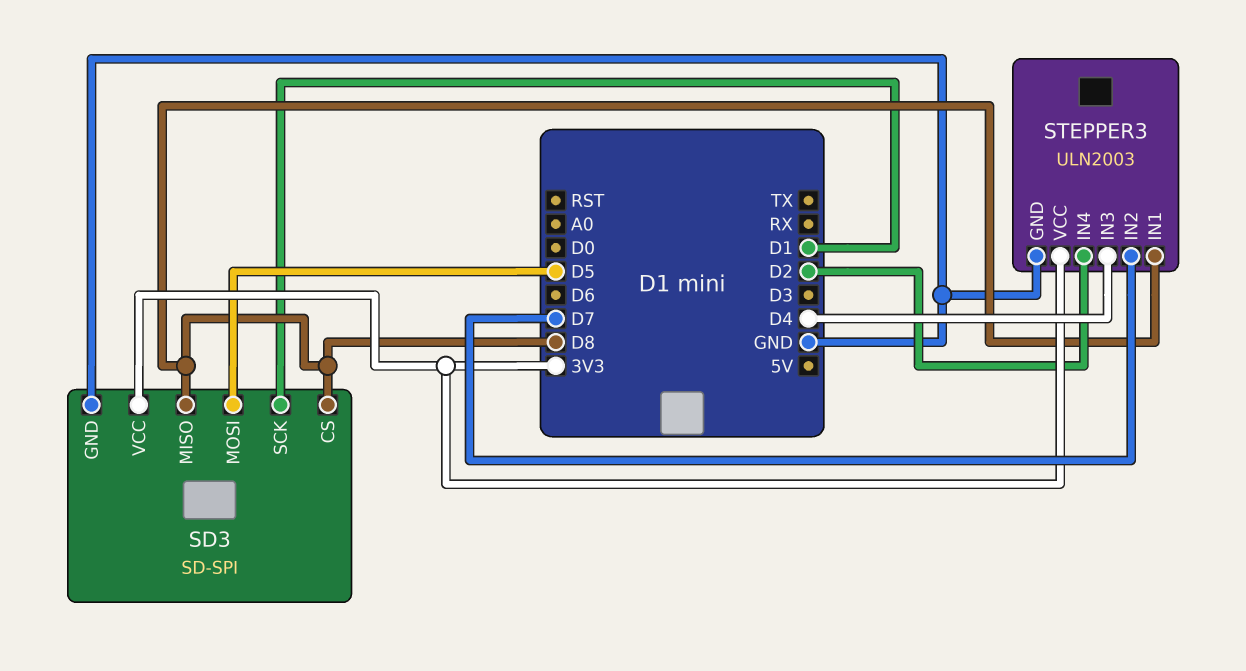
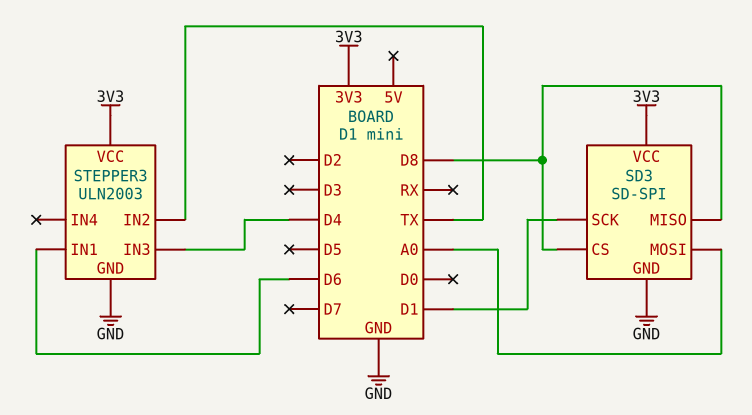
SD3 pin MOSI: D5 -> A0
STEPPER3 pin IN1: D8 -> D6
STEPPER3 pin IN2: D7 -> TX
STEPPER3 pin IN4: D2 -> none

